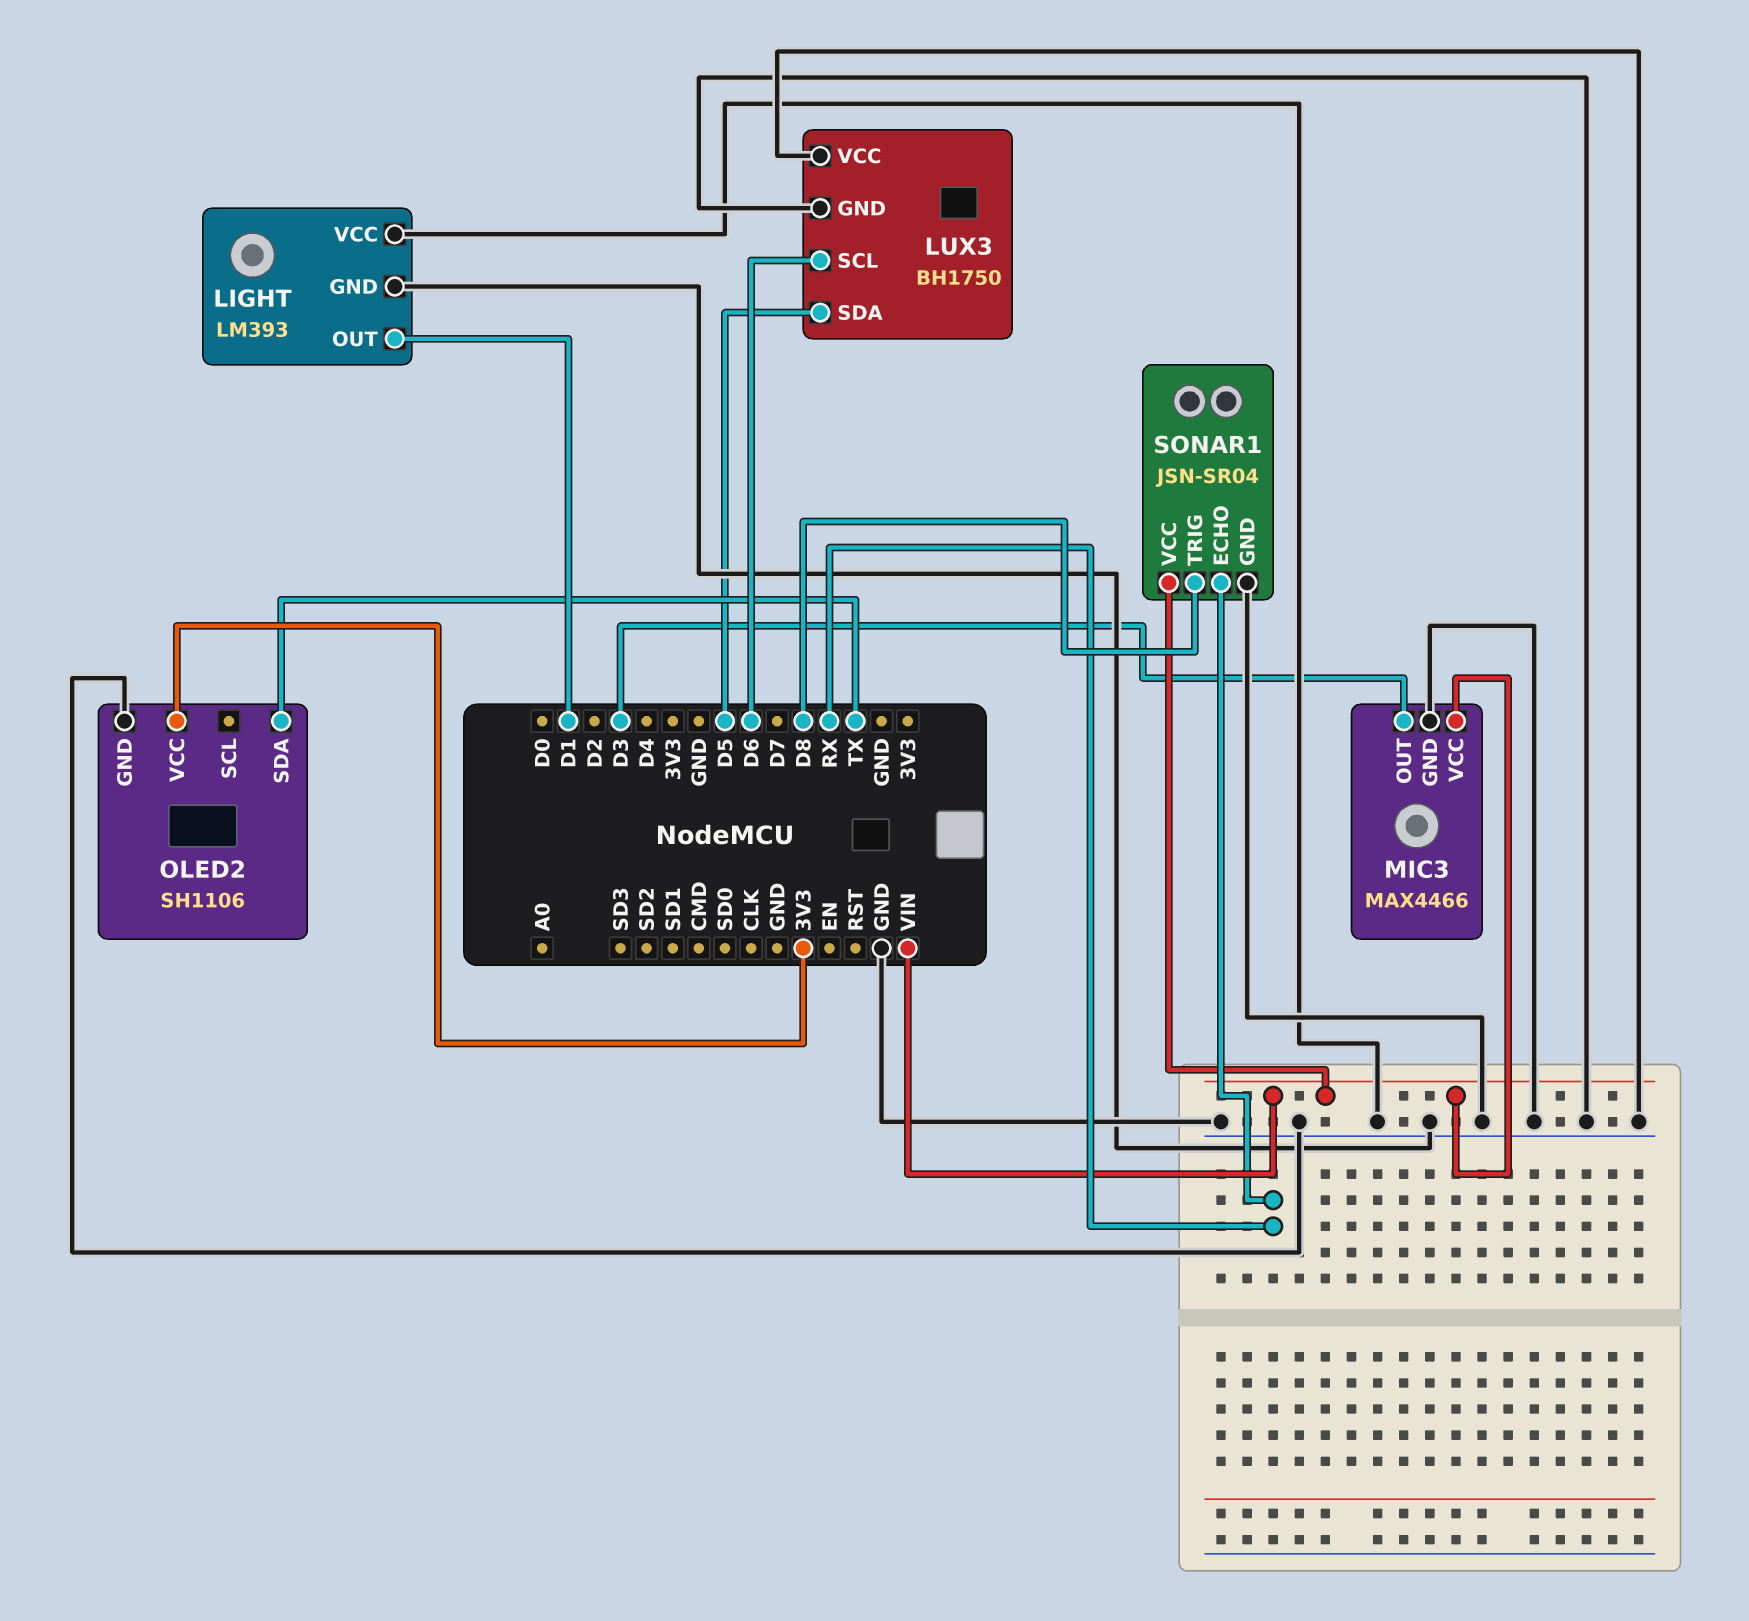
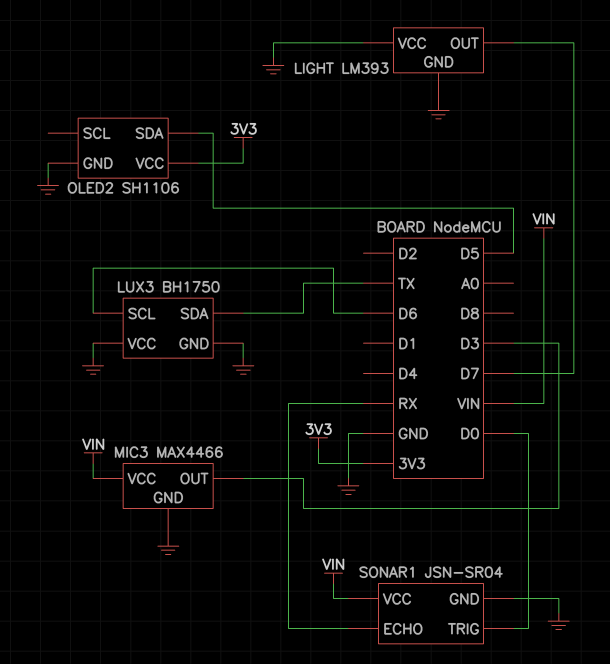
LIGHT pin OUT: D1 -> D7
LUX3 pin SDA: D5 -> TX
OLED2 pin SDA: TX -> D5
SONAR1 pin TRIG: D8 -> D0

